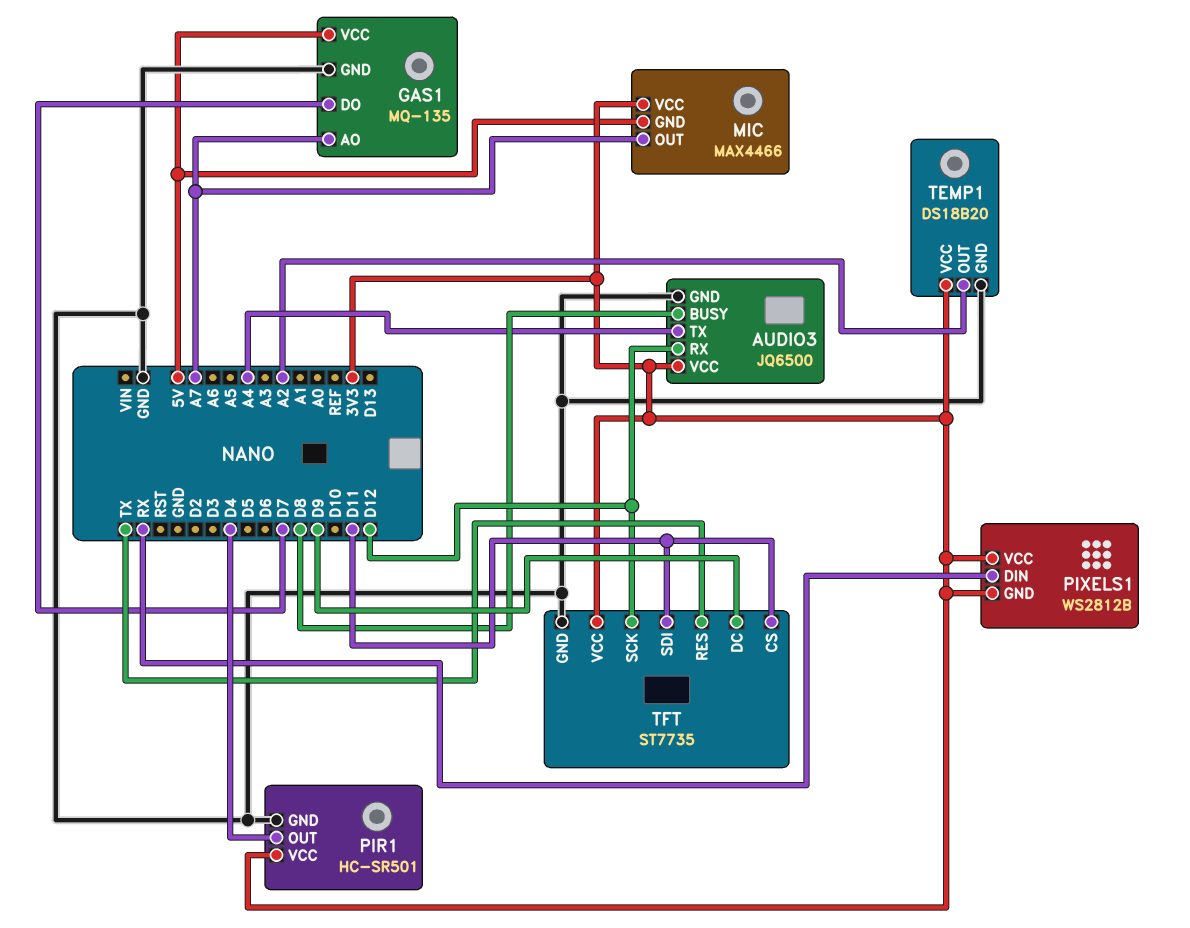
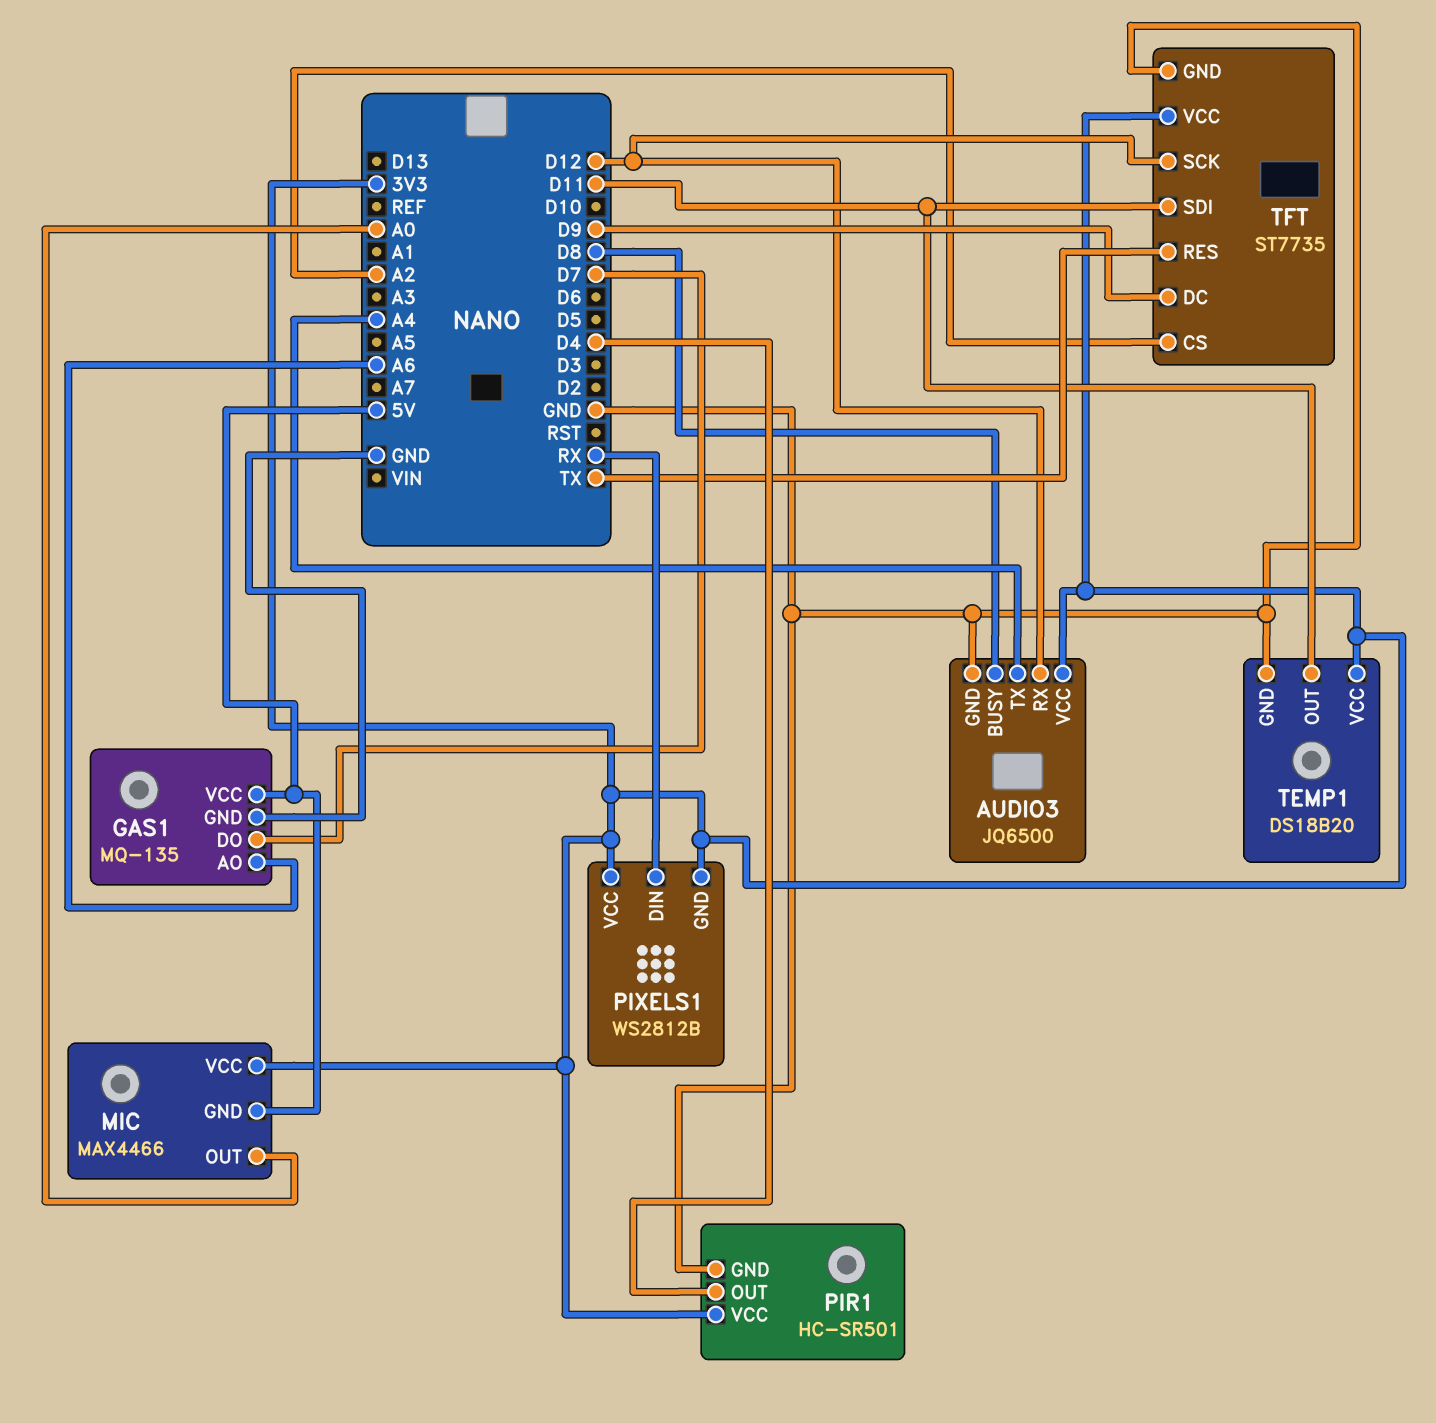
GAS1 pin AO: A7 -> A6
MIC pin OUT: A7 -> A0
TEMP1 pin OUT: A2 -> D11
TFT pin CS: D11 -> A2

